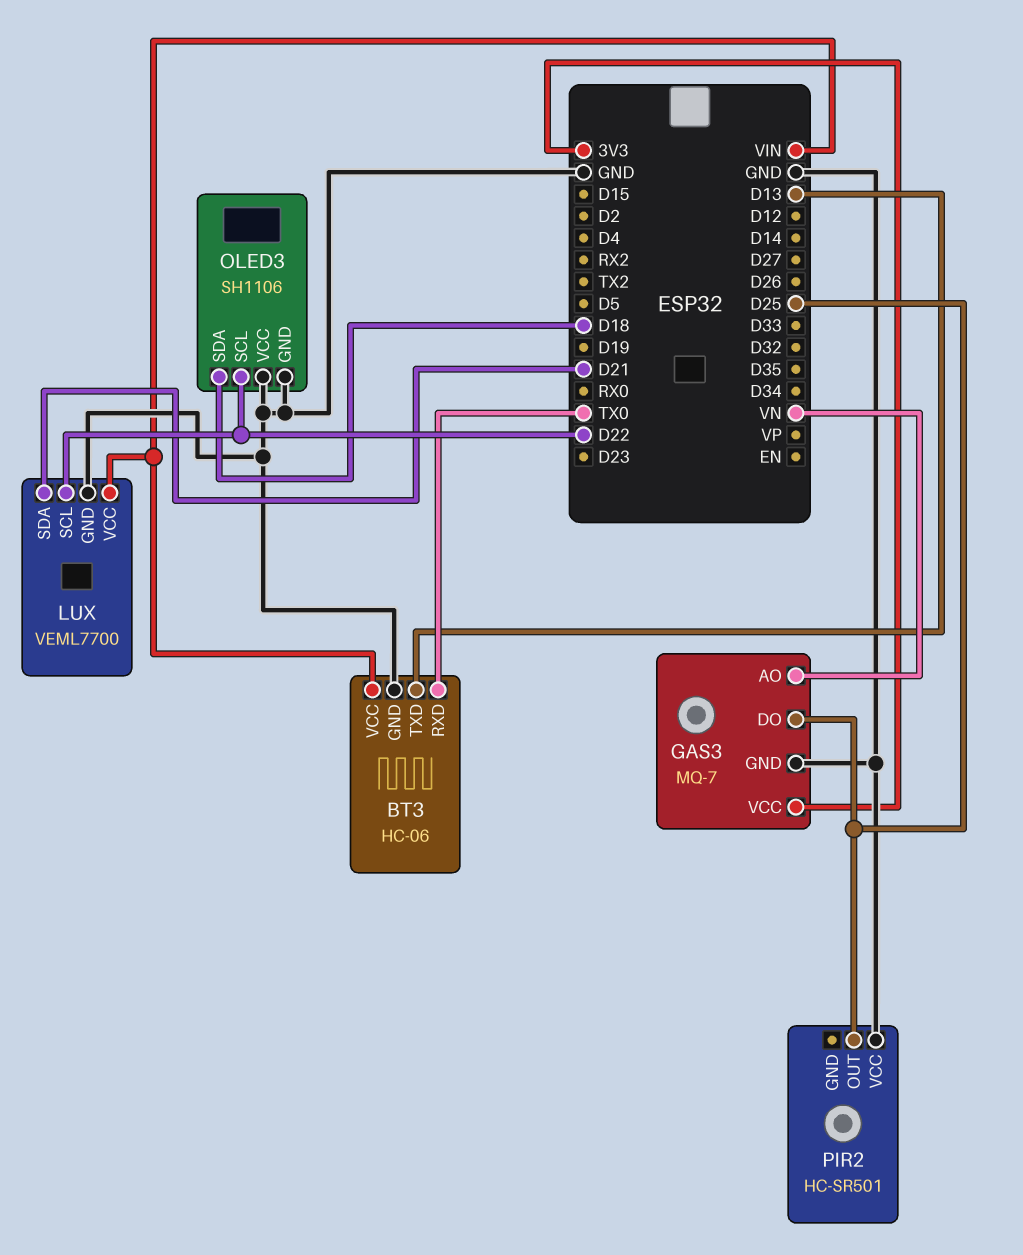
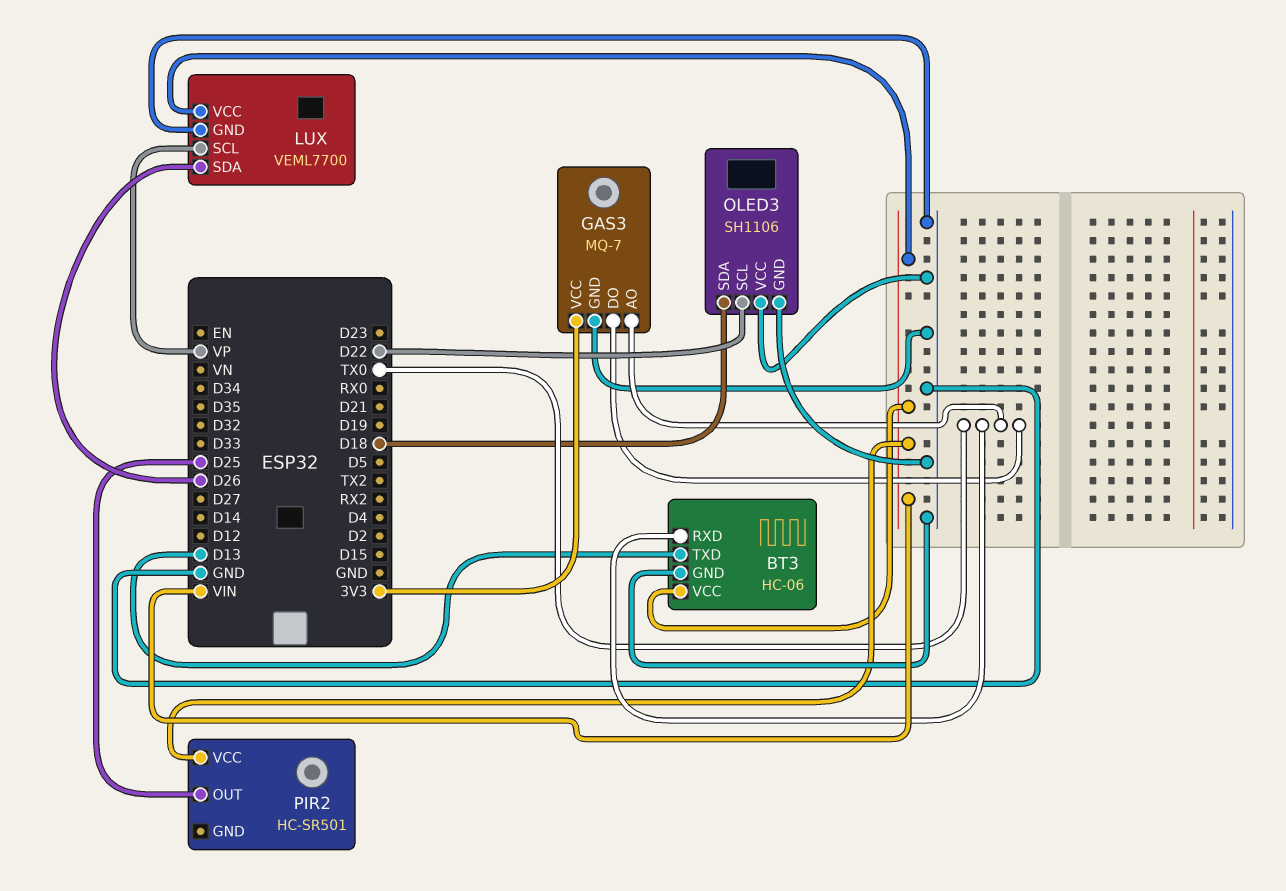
GAS3 pin AO: VN -> TX0
GAS3 pin DO: D25 -> TX0
LUX pin SCL: D22 -> VP
LUX pin SDA: D21 -> D26
PIR2 pin VCC: GND -> VIN

